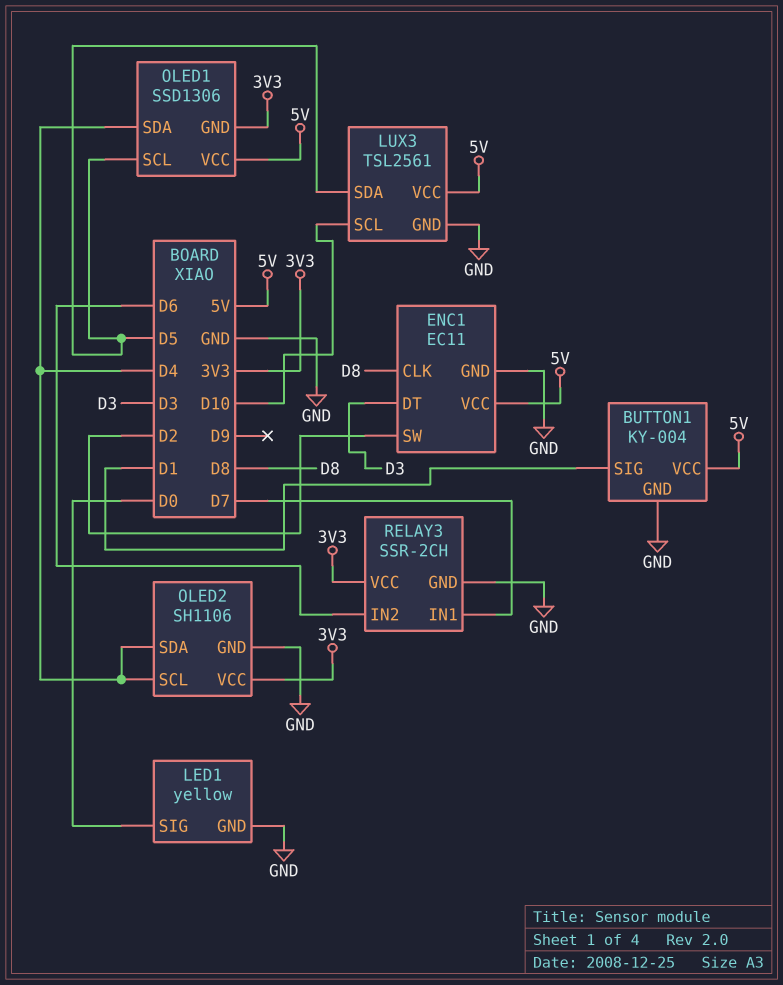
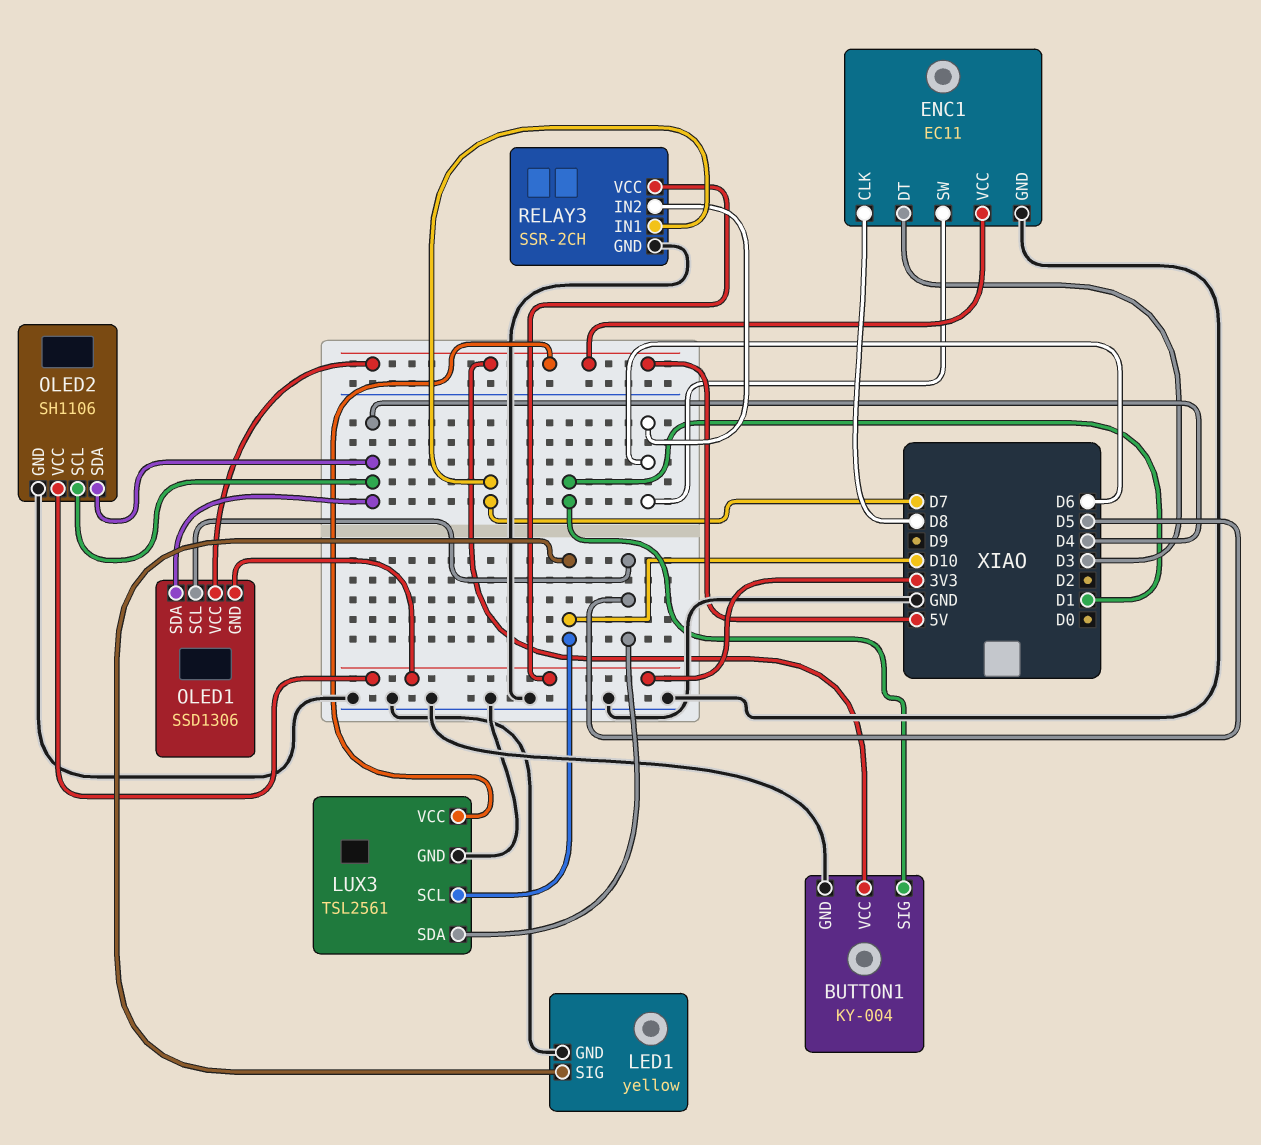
ENC1 pin SW: D2 -> D6
LED1 pin SIG: D0 -> D10

